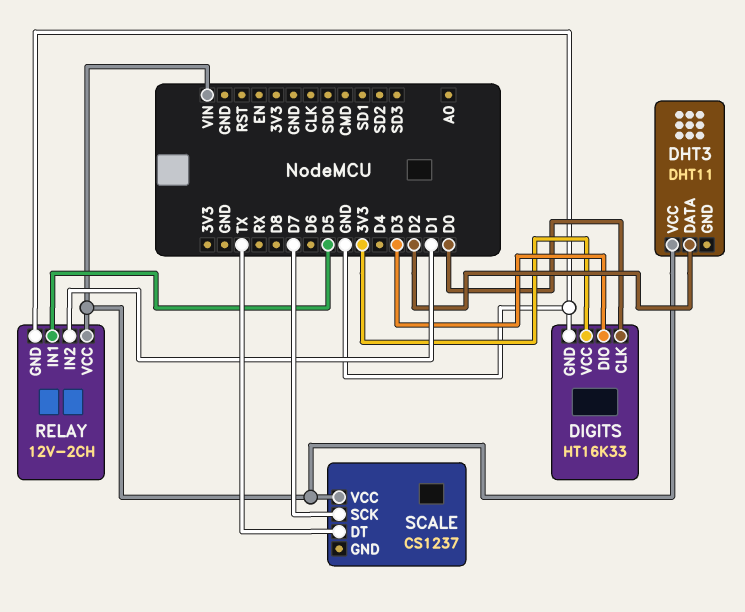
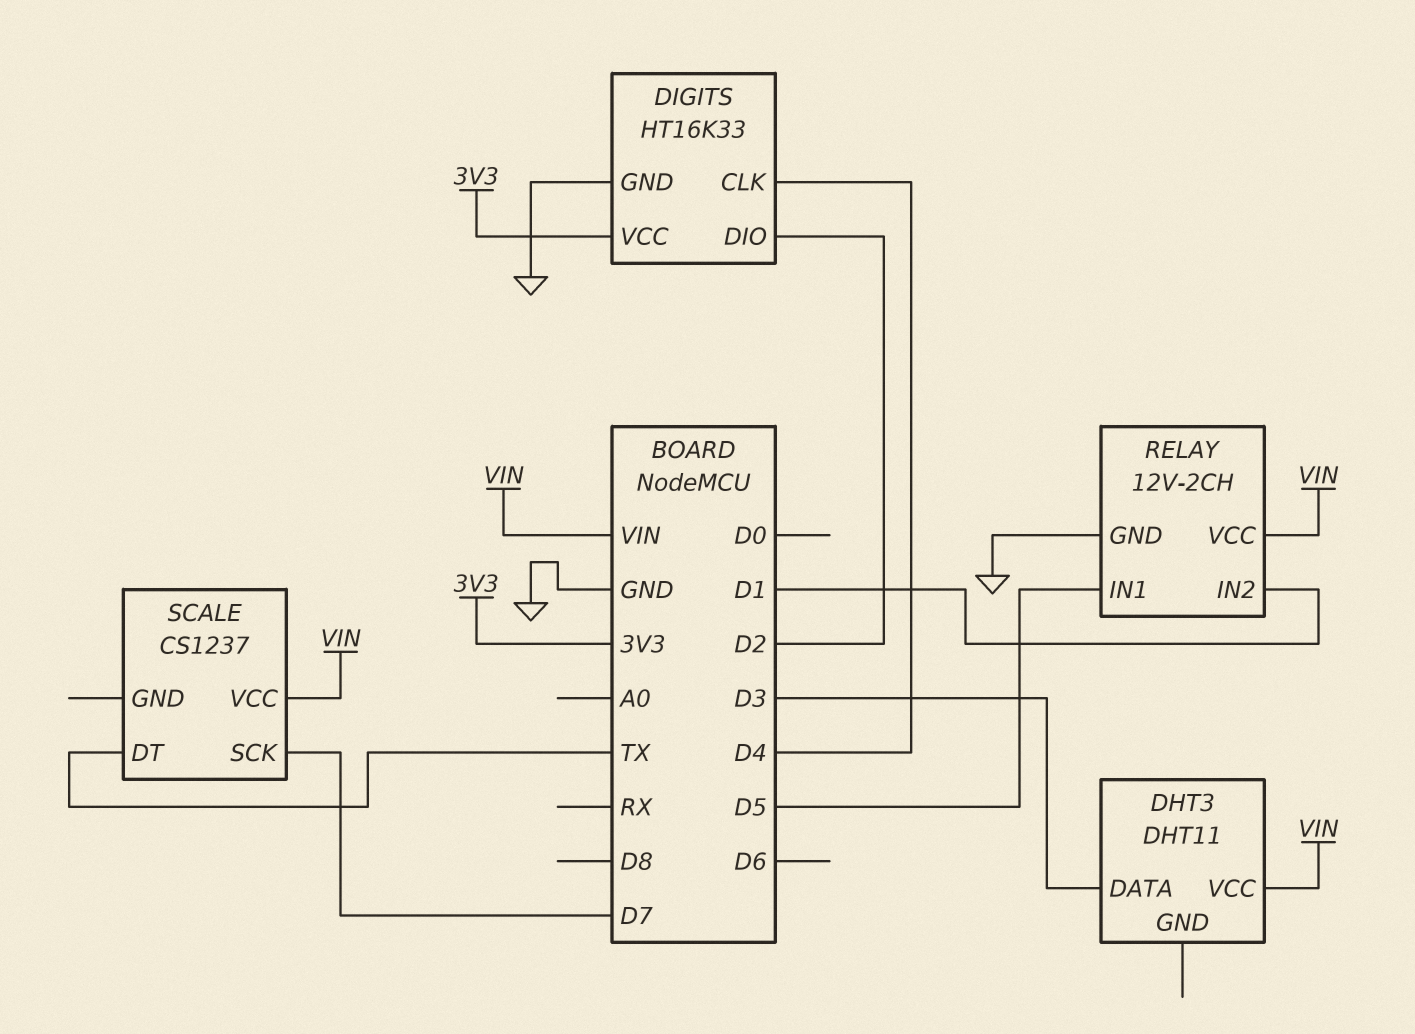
DHT3 pin DATA: D2 -> D3
DIGITS pin CLK: D0 -> D4
DIGITS pin DIO: D3 -> D2

